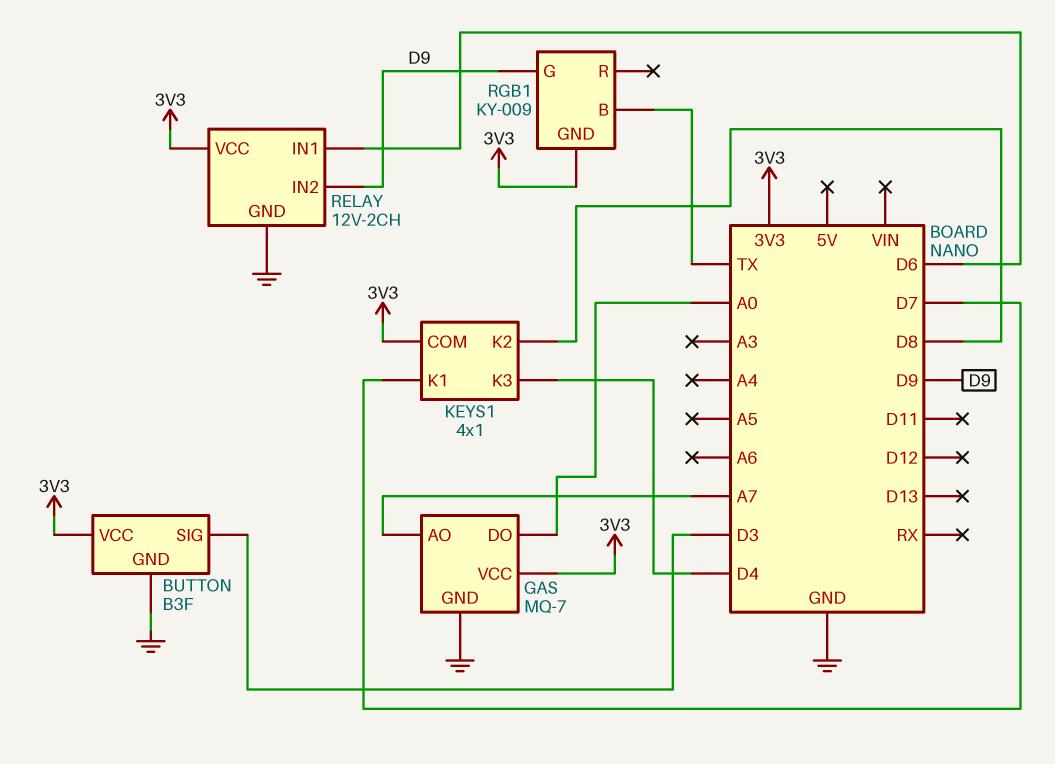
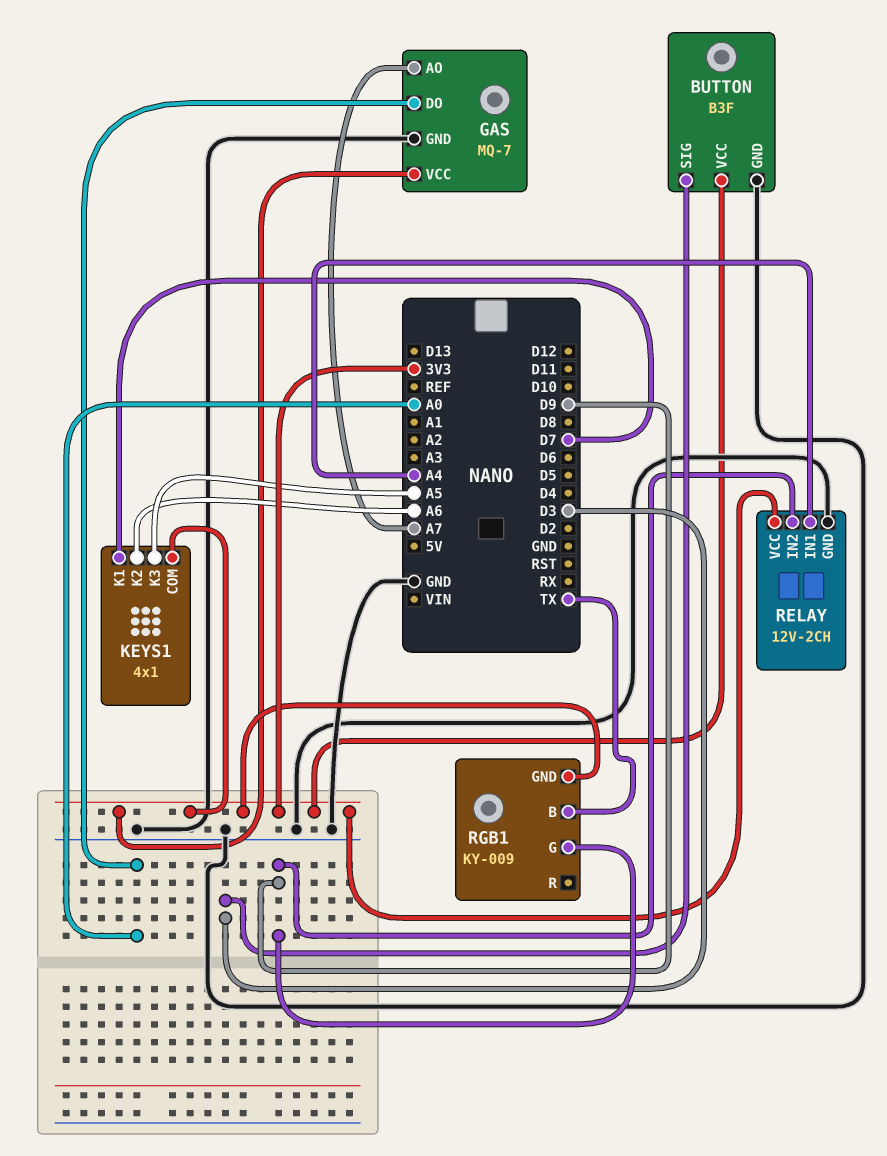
KEYS1 pin K2: D8 -> A6
KEYS1 pin K3: D4 -> A5
RELAY pin IN1: D6 -> A4

